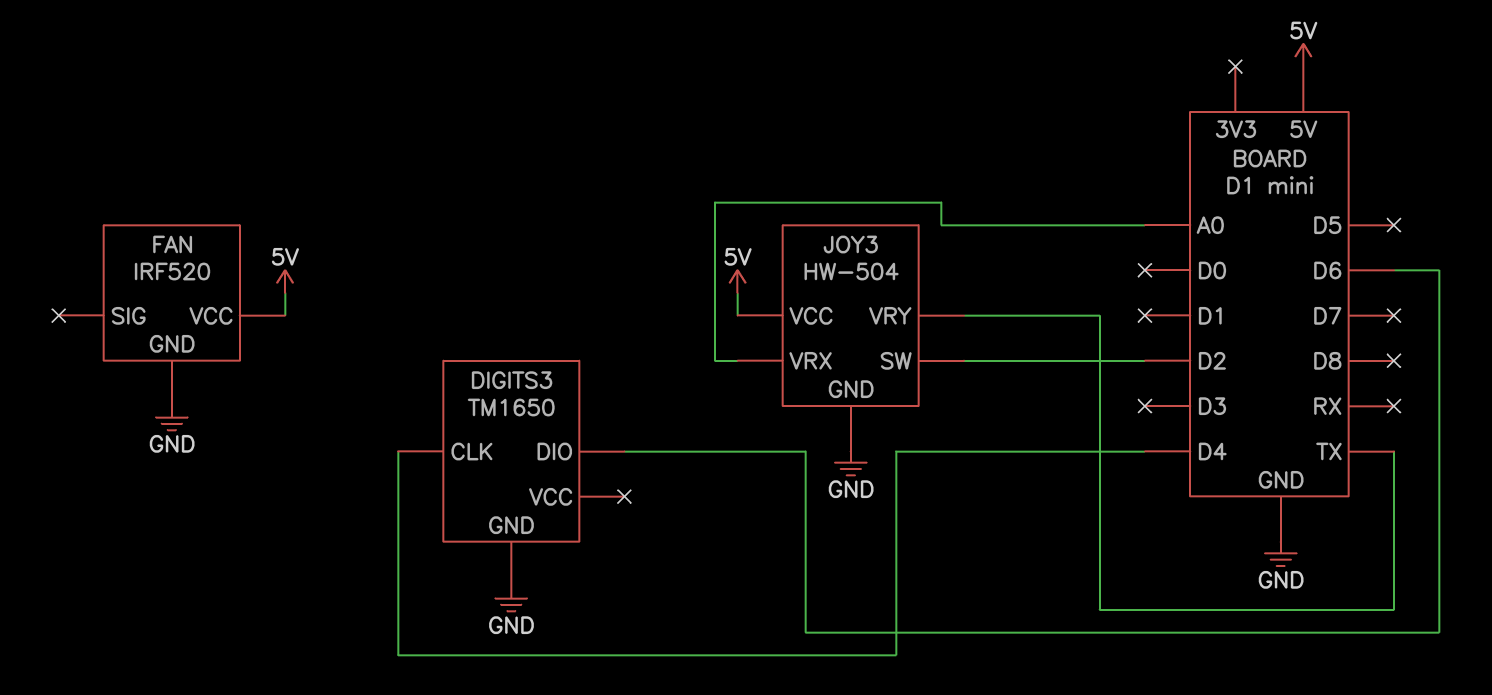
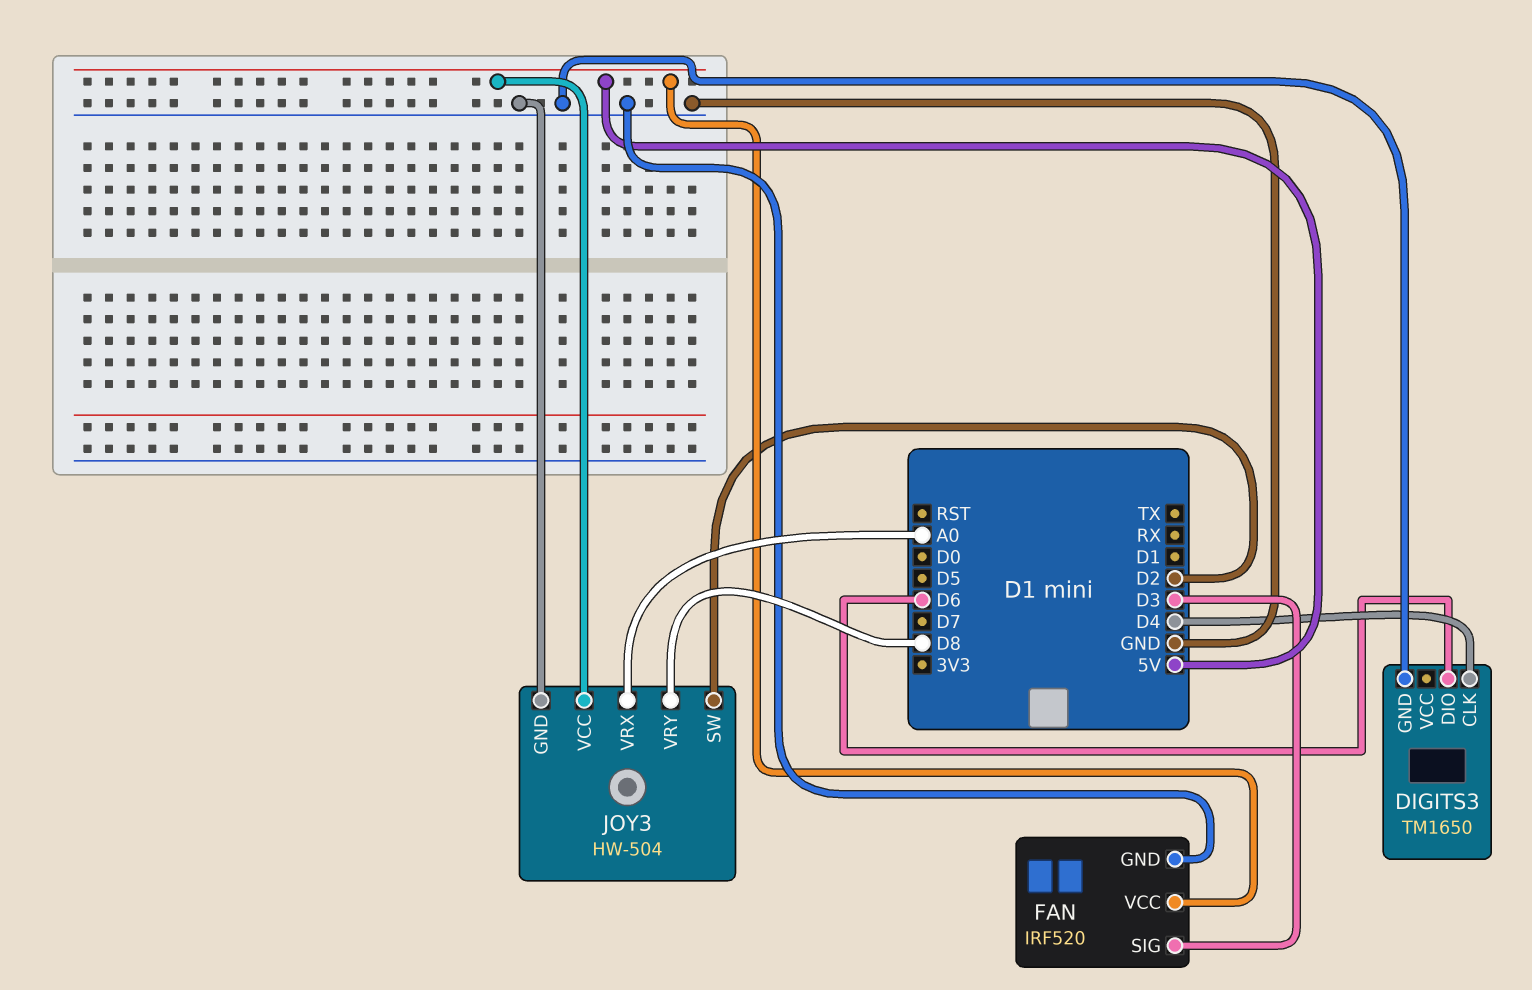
FAN pin SIG: none -> D3
JOY3 pin VRY: TX -> D8

